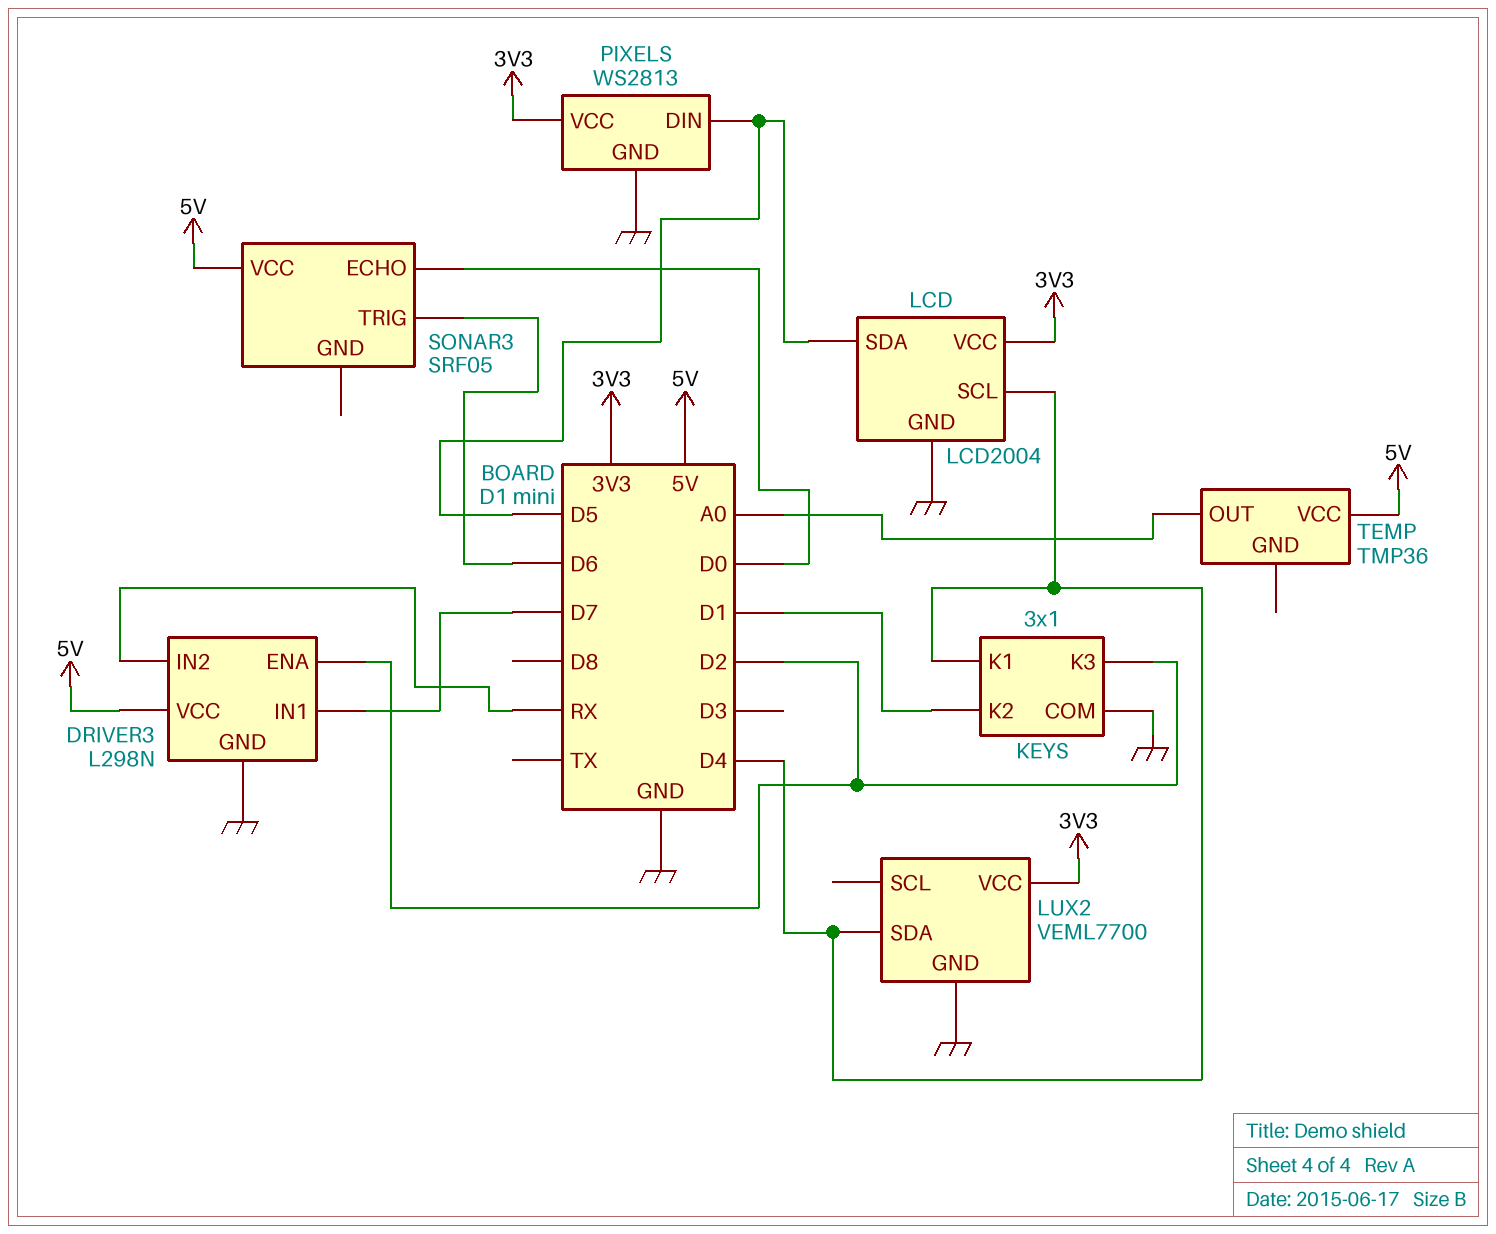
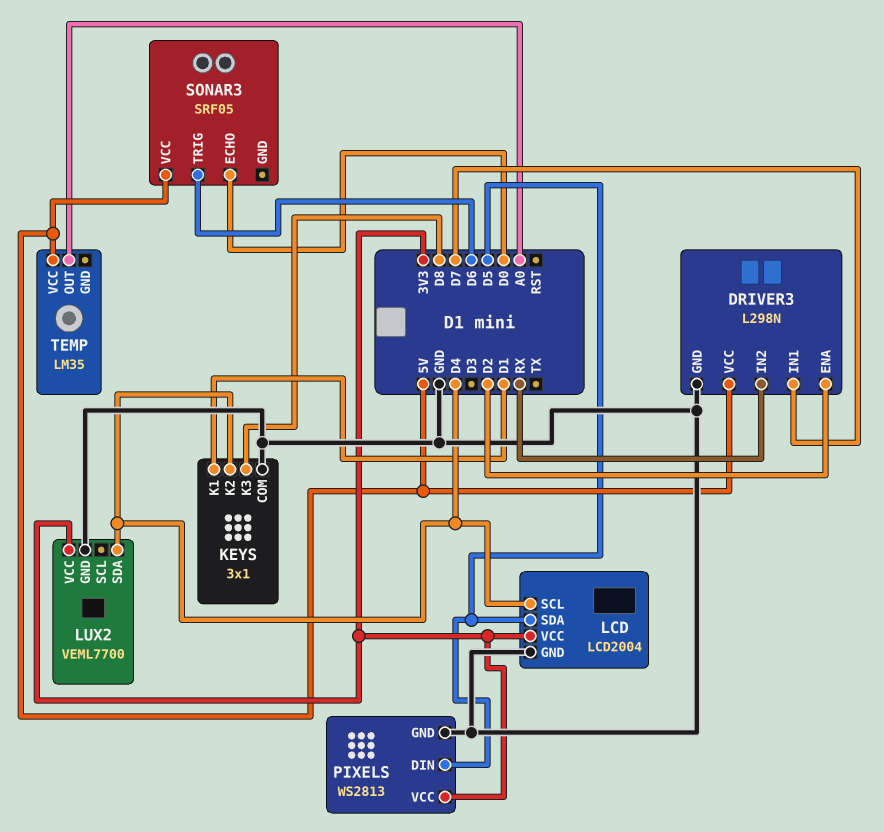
KEYS pin K1: D4 -> D1
KEYS pin K2: D1 -> D4
KEYS pin K3: D2 -> D8
TEMP: TMP36 -> LM35

